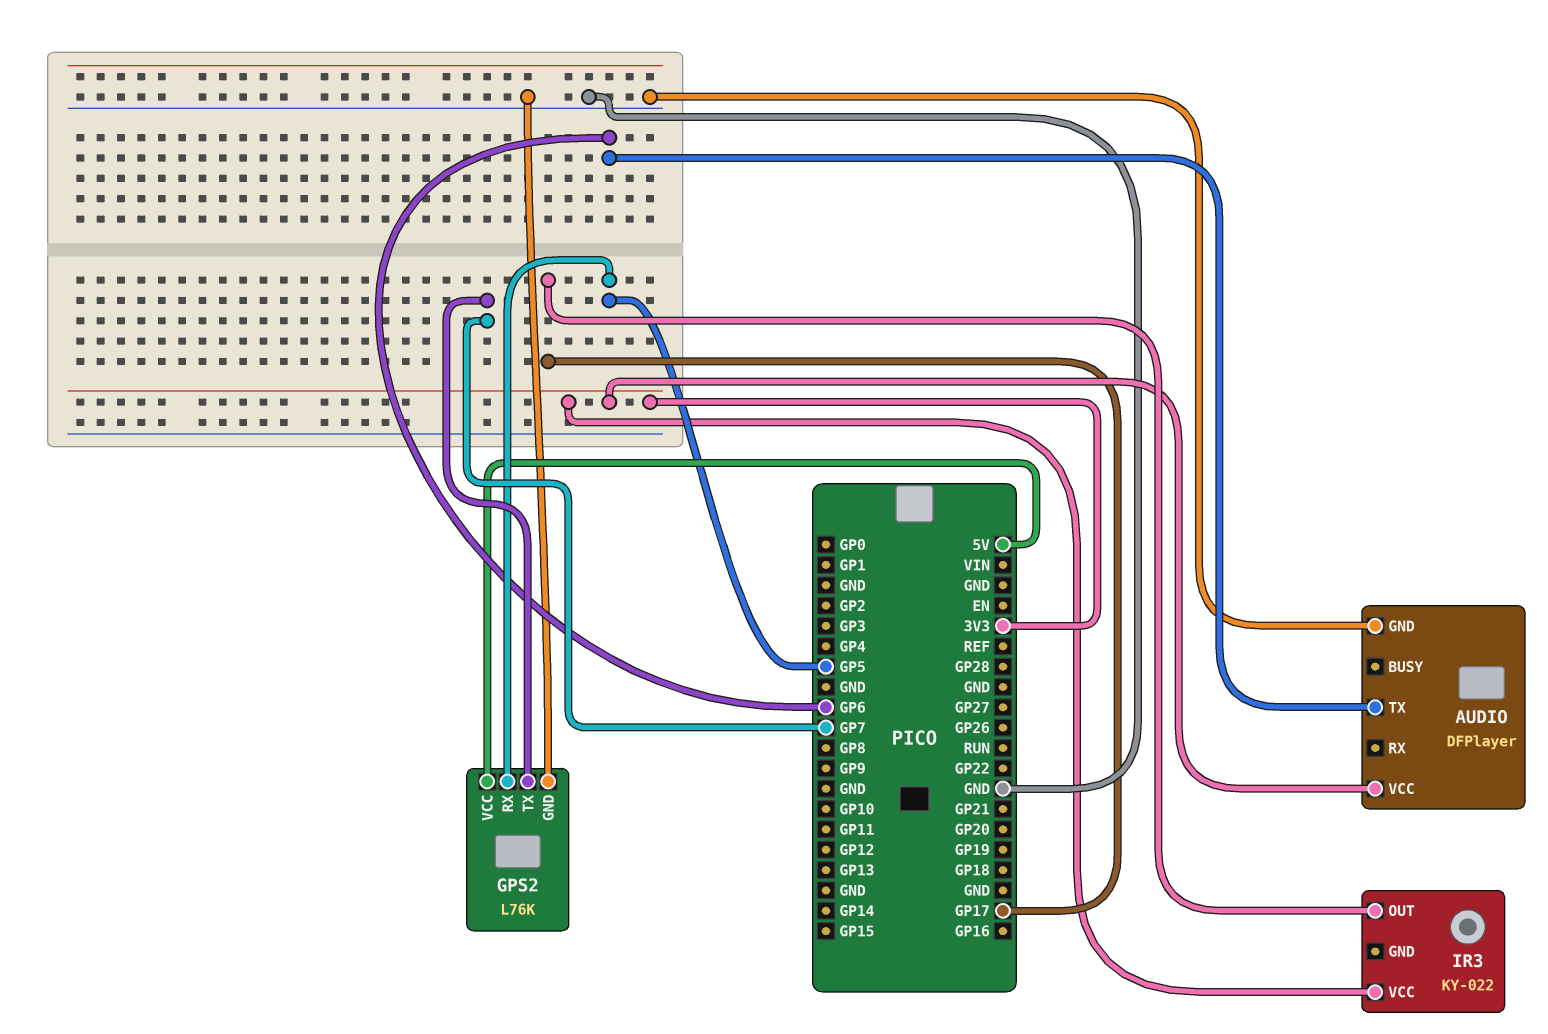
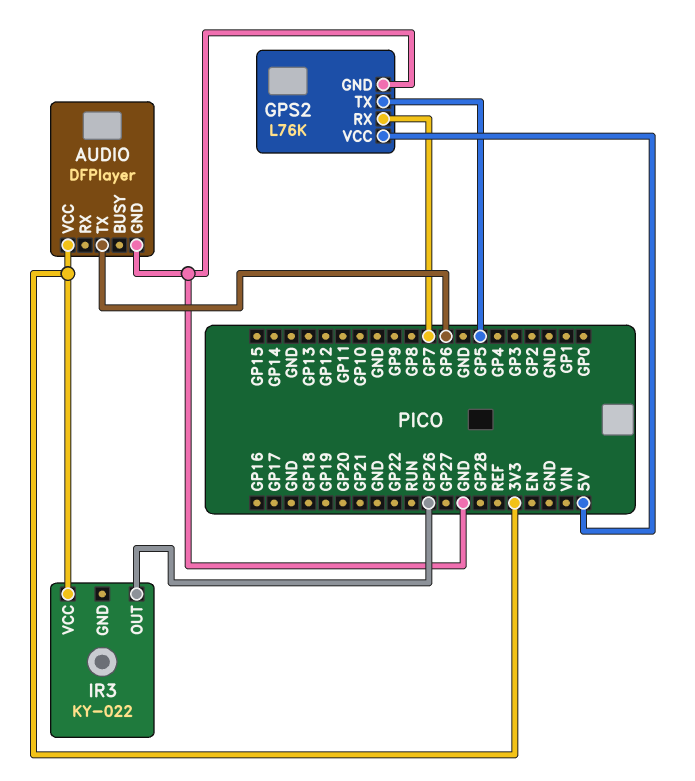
GPS2 pin RX: GP5 -> GP7
GPS2 pin TX: GP7 -> GP5
IR3 pin OUT: GP17 -> GP26

